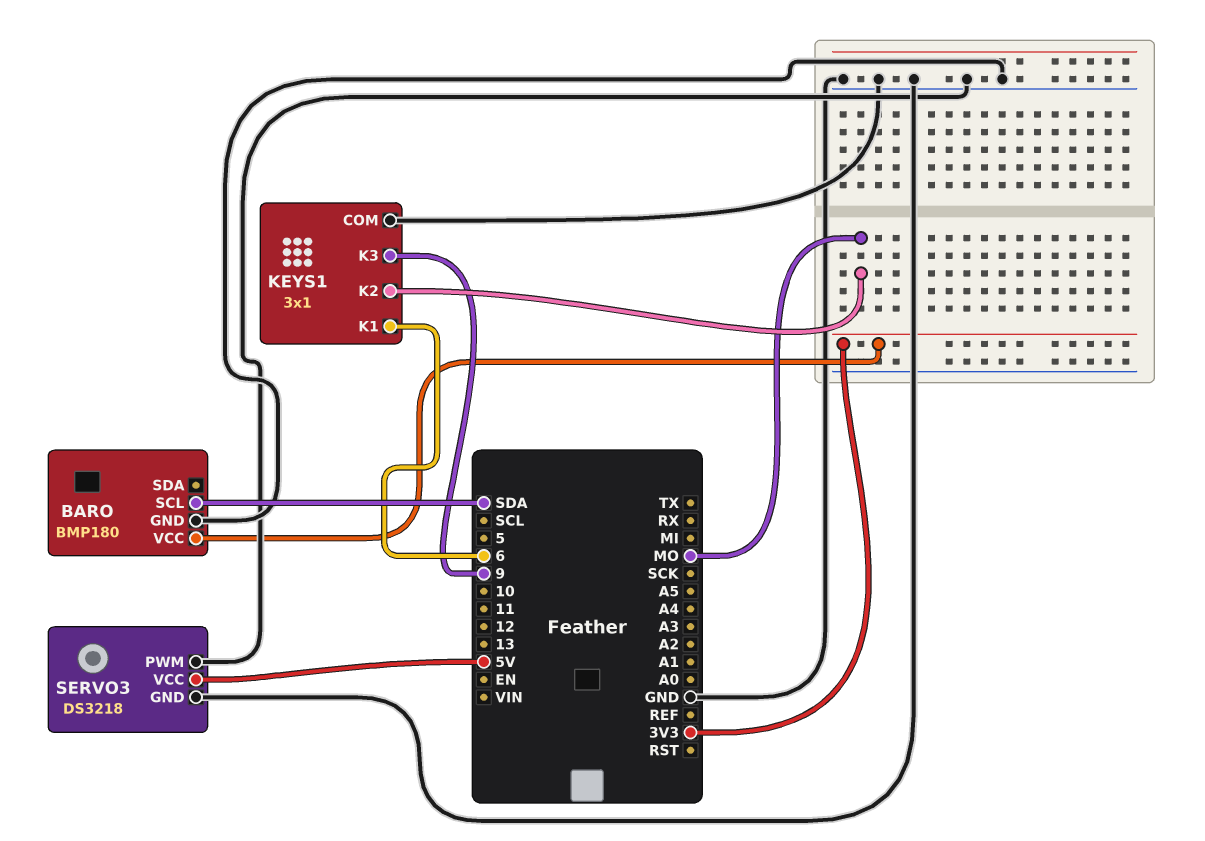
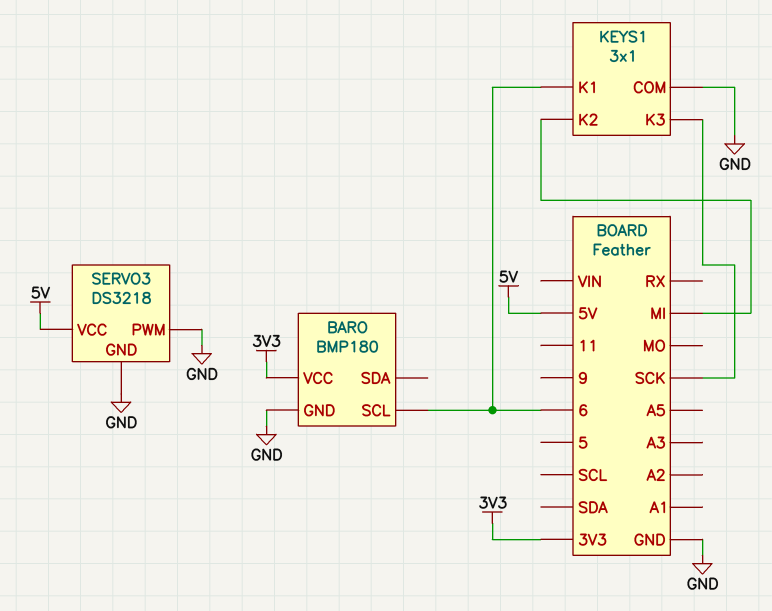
BARO pin SCL: SDA -> 6
KEYS1 pin K2: MO -> MI
KEYS1 pin K3: 9 -> SCK

